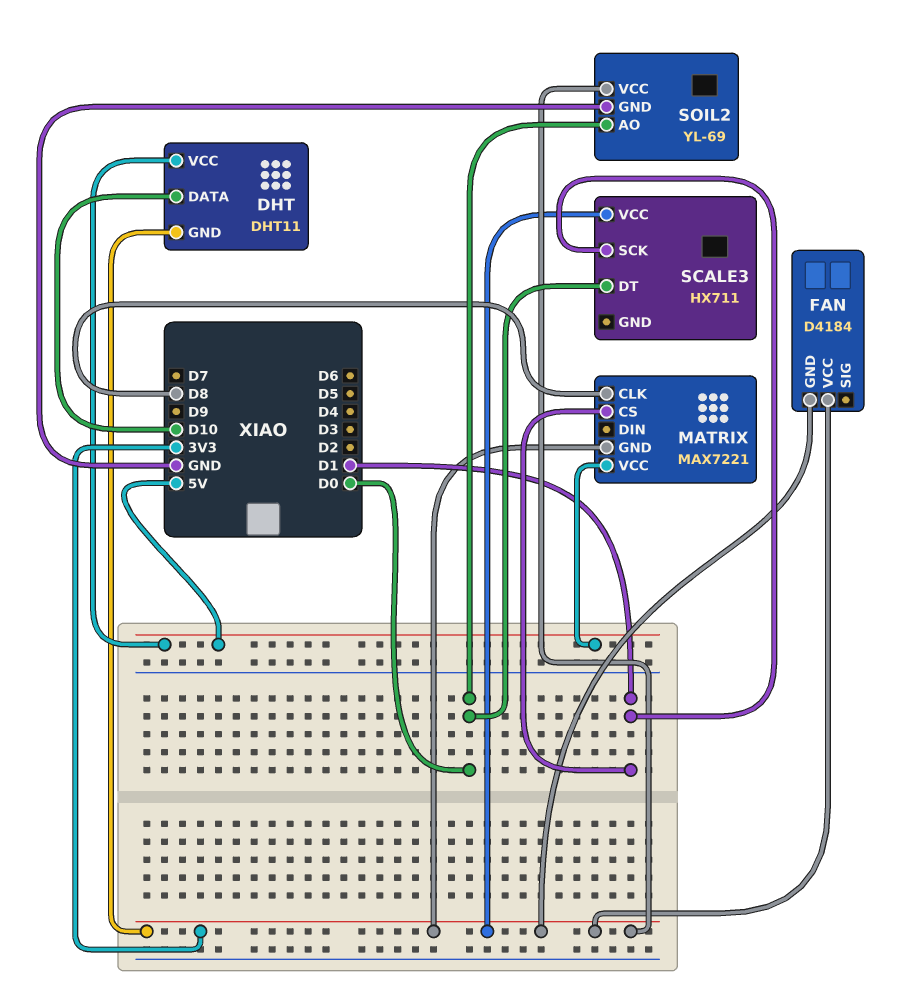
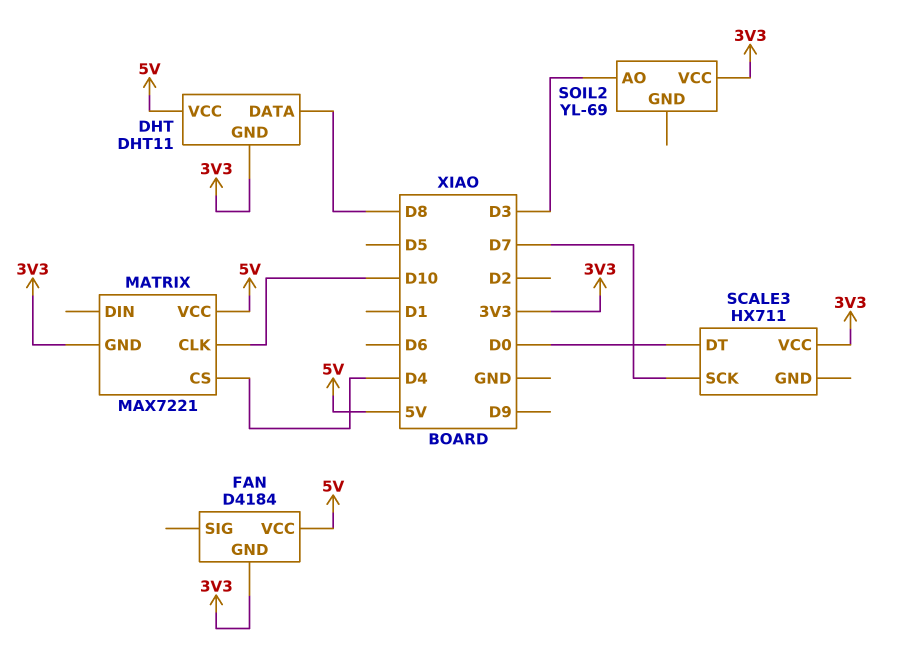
DHT pin DATA: D10 -> D8
FAN pin VCC: 3V3 -> 5V
MATRIX pin CLK: D8 -> D10
MATRIX pin CS: D1 -> D4
SCALE3 pin SCK: D1 -> D7
SOIL2 pin AO: D0 -> D3
SOIL2 pin GND: GND -> none

